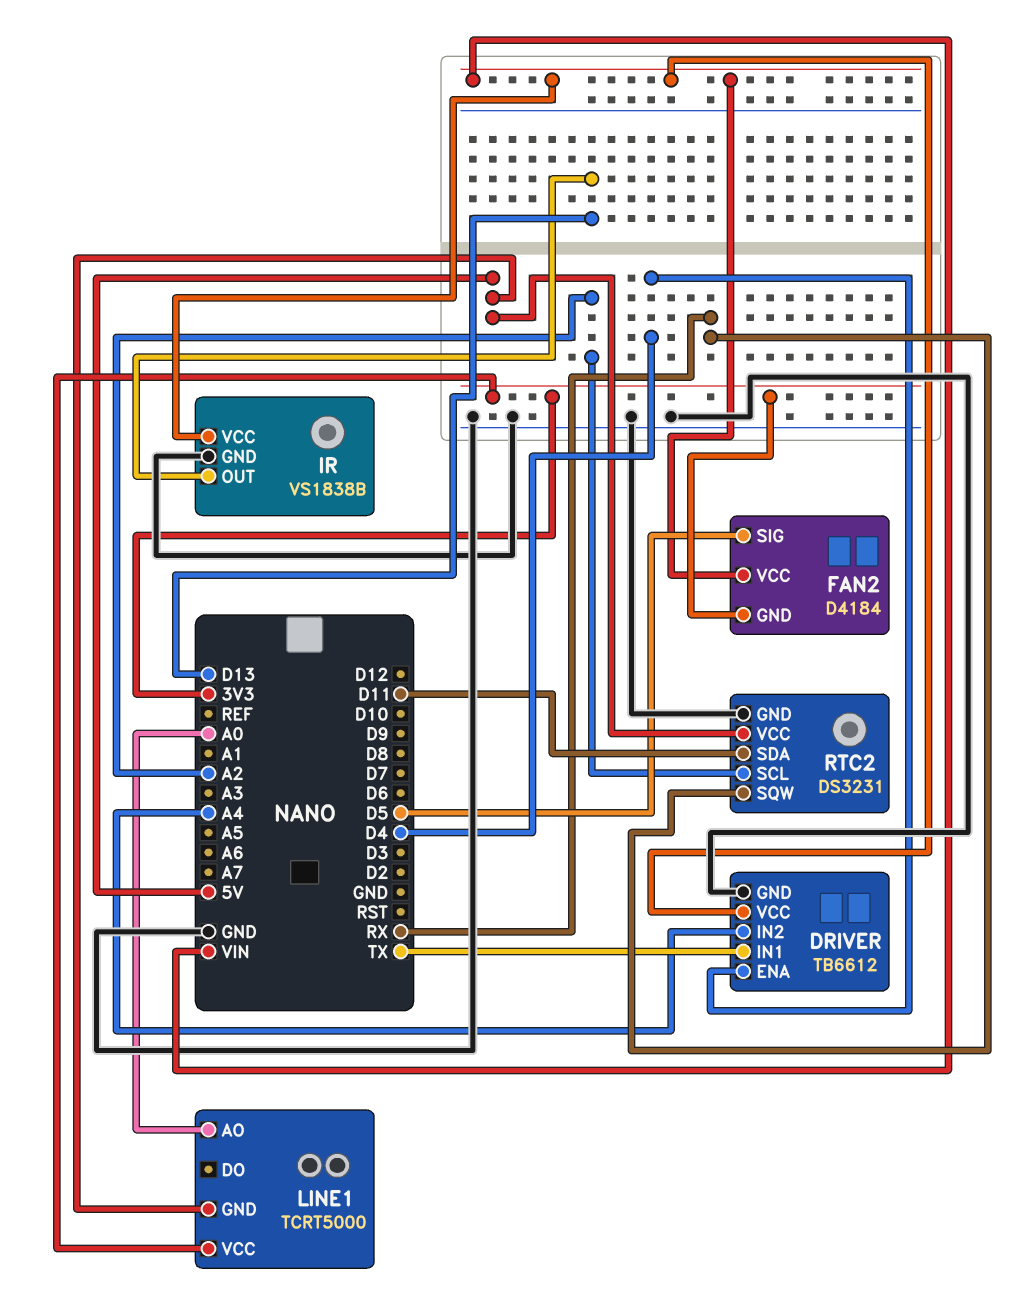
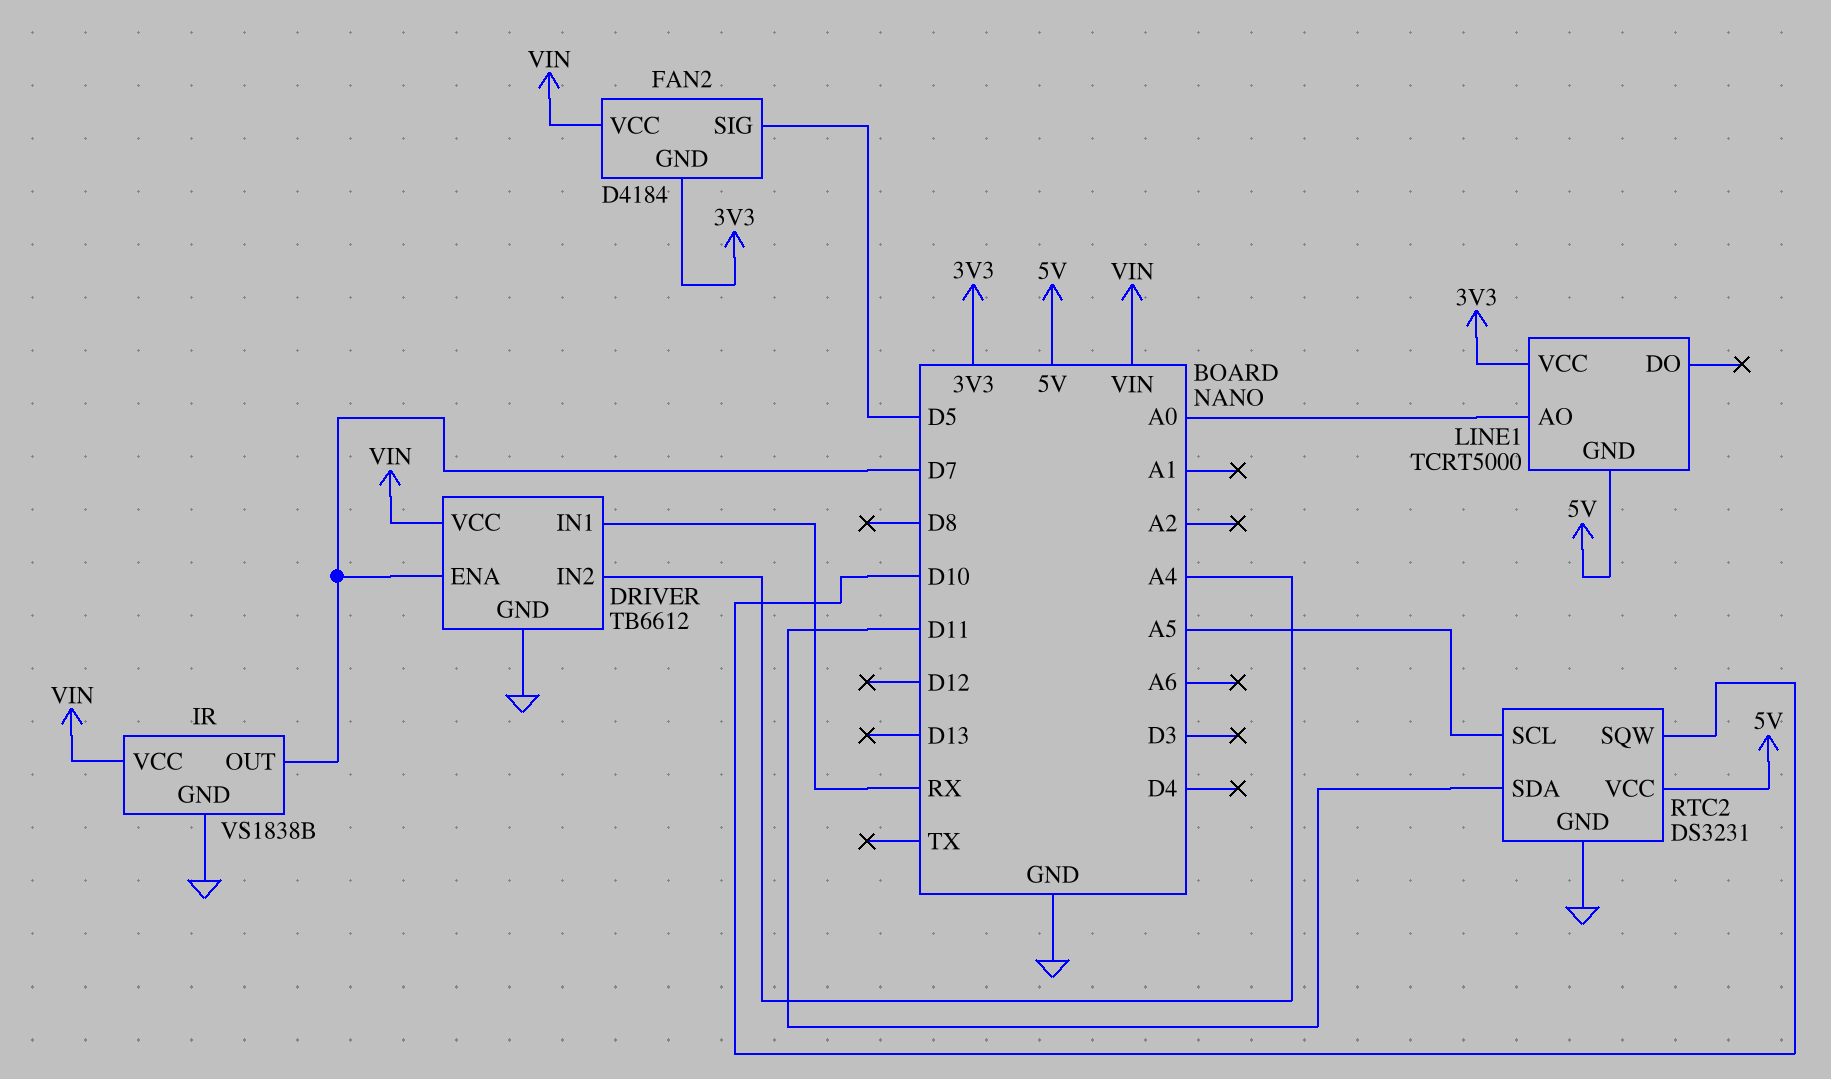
DRIVER pin ENA: D4 -> D7
DRIVER pin IN1: TX -> RX
IR pin OUT: D13 -> D7
RTC2 pin SCL: A2 -> A5
RTC2 pin SQW: RX -> D10

